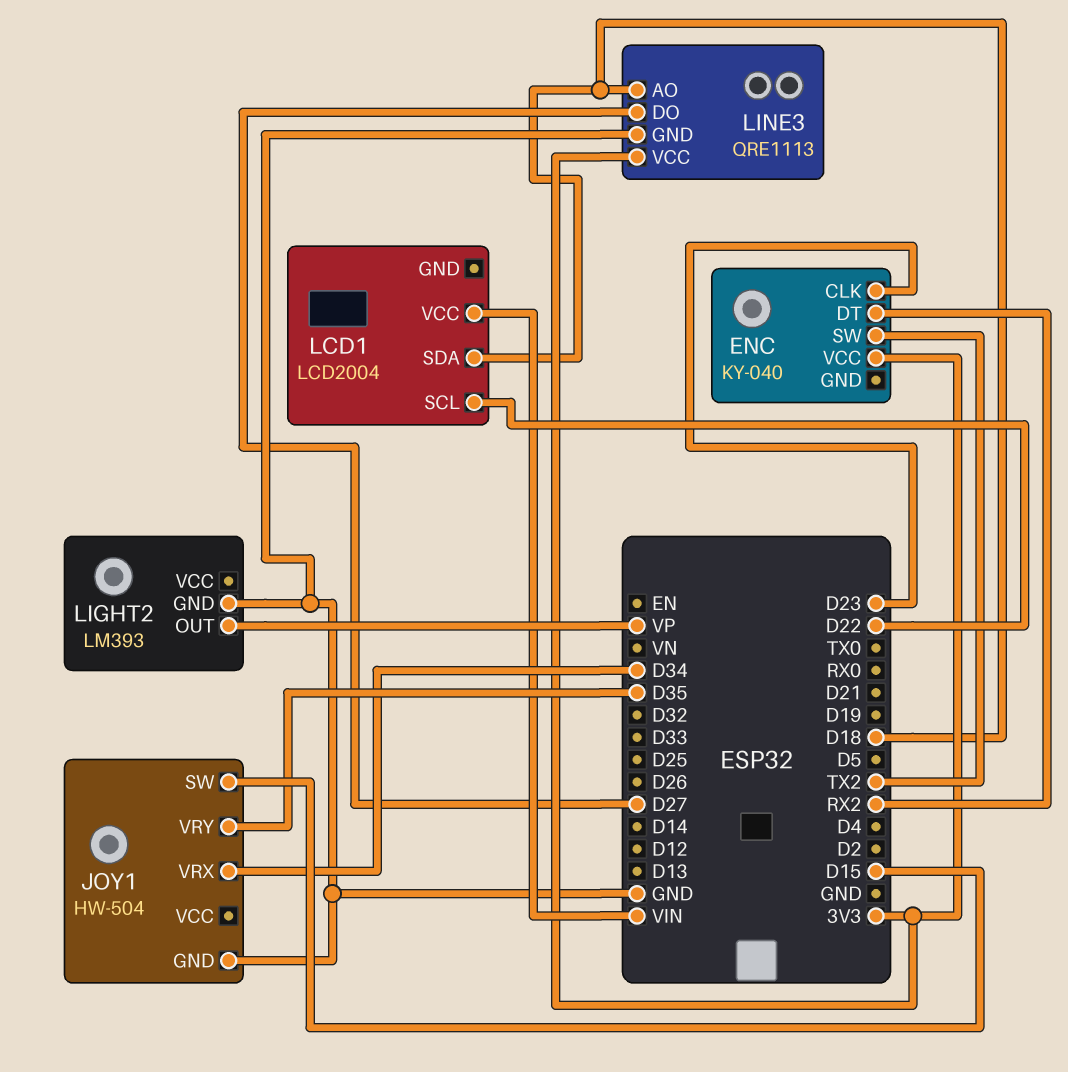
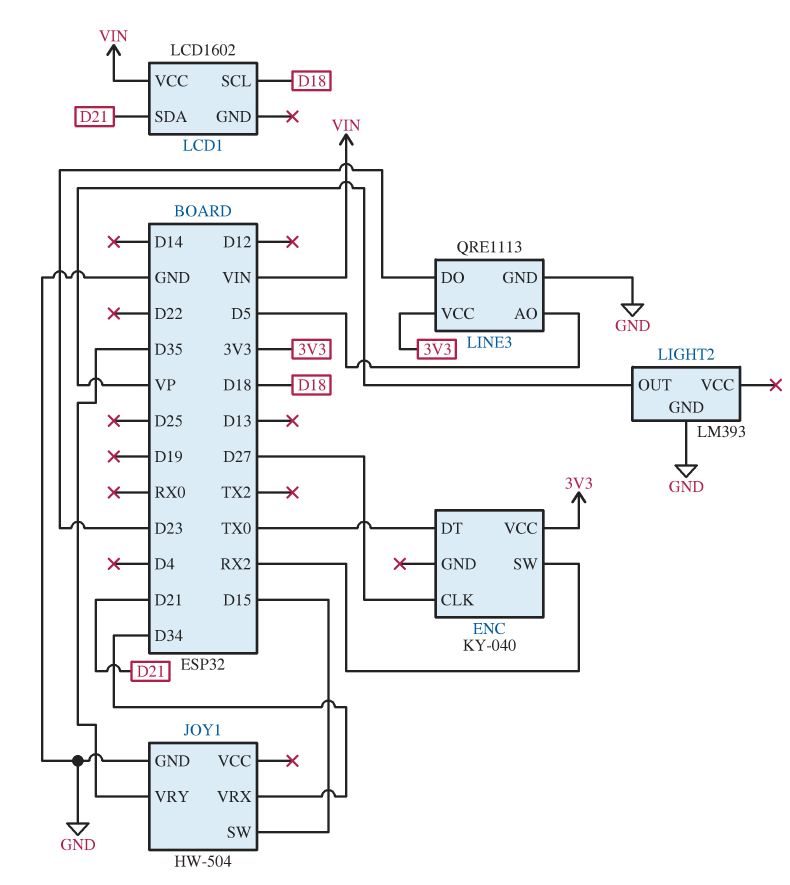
ENC pin CLK: D23 -> D27
ENC pin DT: RX2 -> TX0
ENC pin SW: TX2 -> RX2
LCD1: LCD2004 -> LCD1602
LCD1 pin SCL: D22 -> D18
LCD1 pin SDA: D18 -> D21
LINE3 pin AO: D18 -> D5
LINE3 pin DO: D27 -> D23

